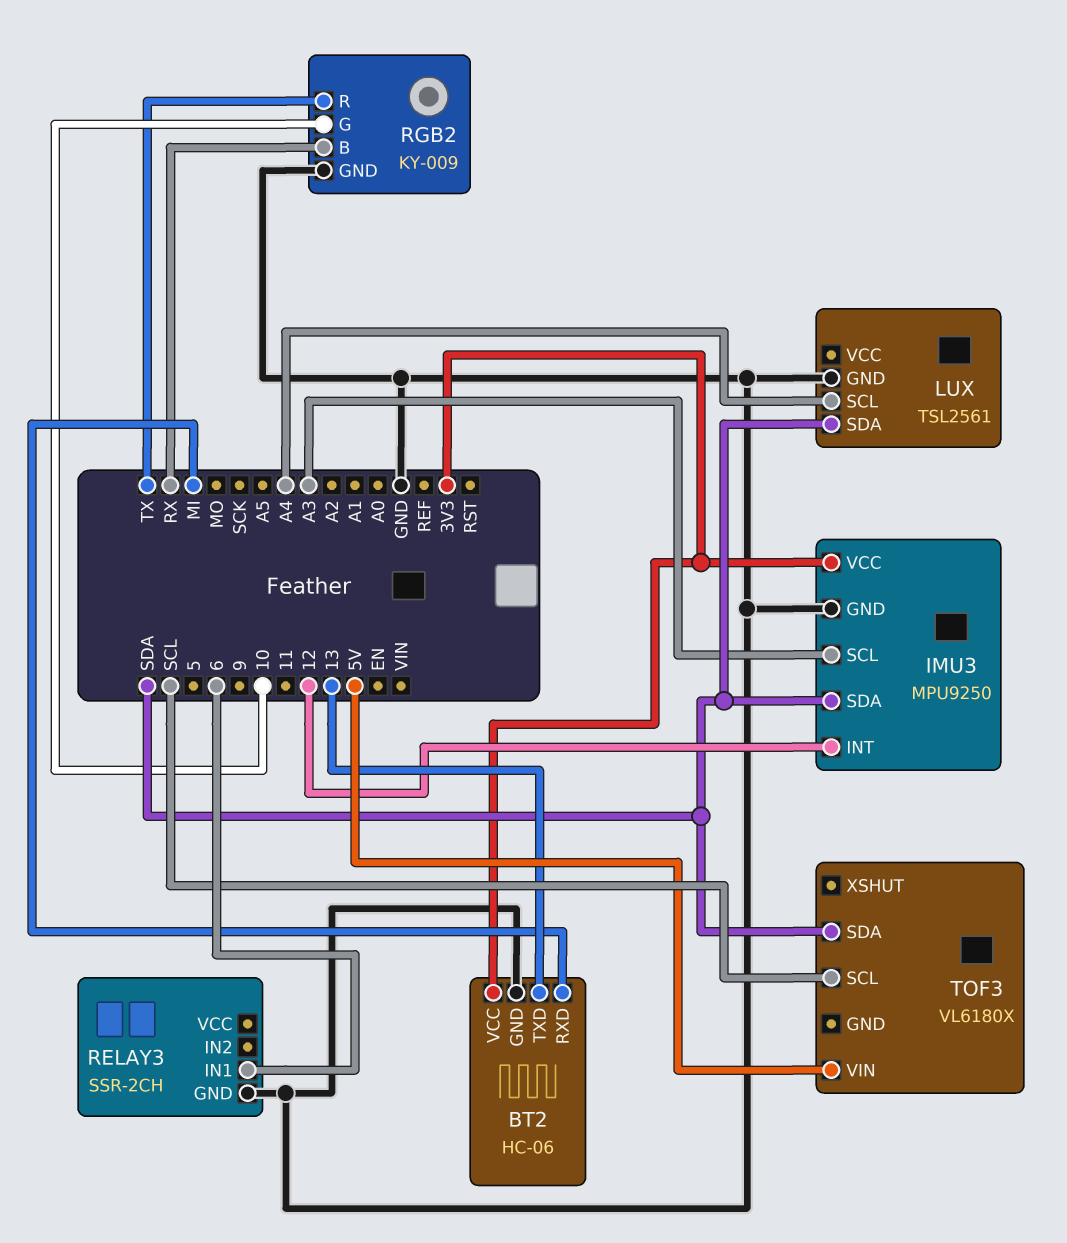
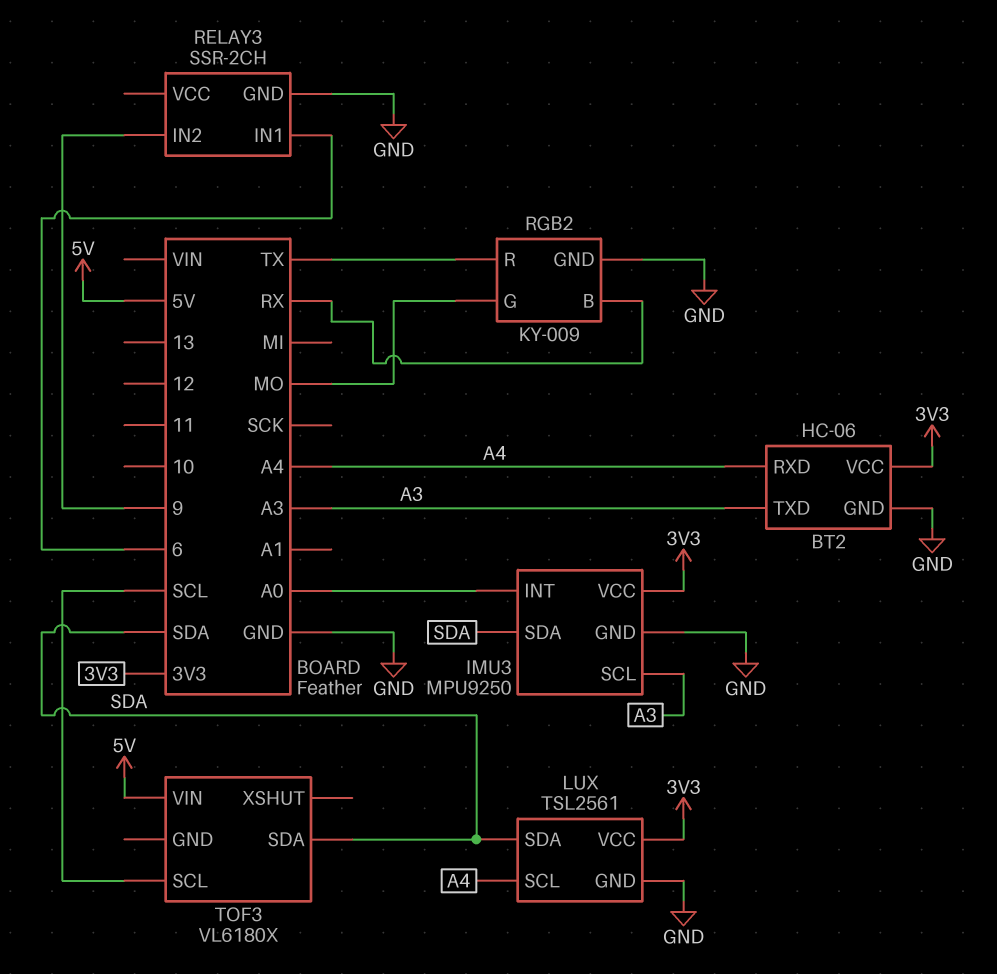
BT2 pin RXD: MI -> A4
BT2 pin TXD: 13 -> A3
IMU3 pin INT: 12 -> A0
LUX pin VCC: none -> 3V3
RELAY3 pin IN2: none -> 9
RGB2 pin G: 10 -> MO

